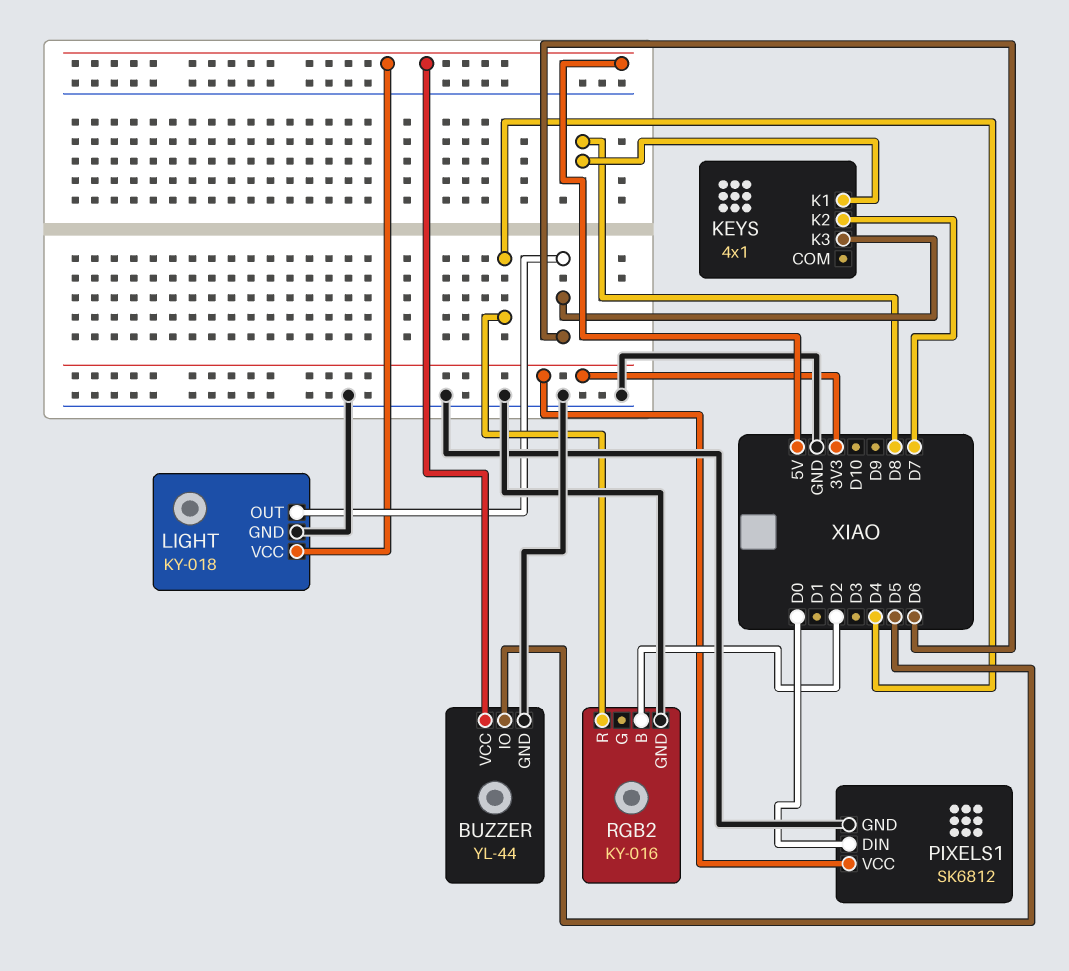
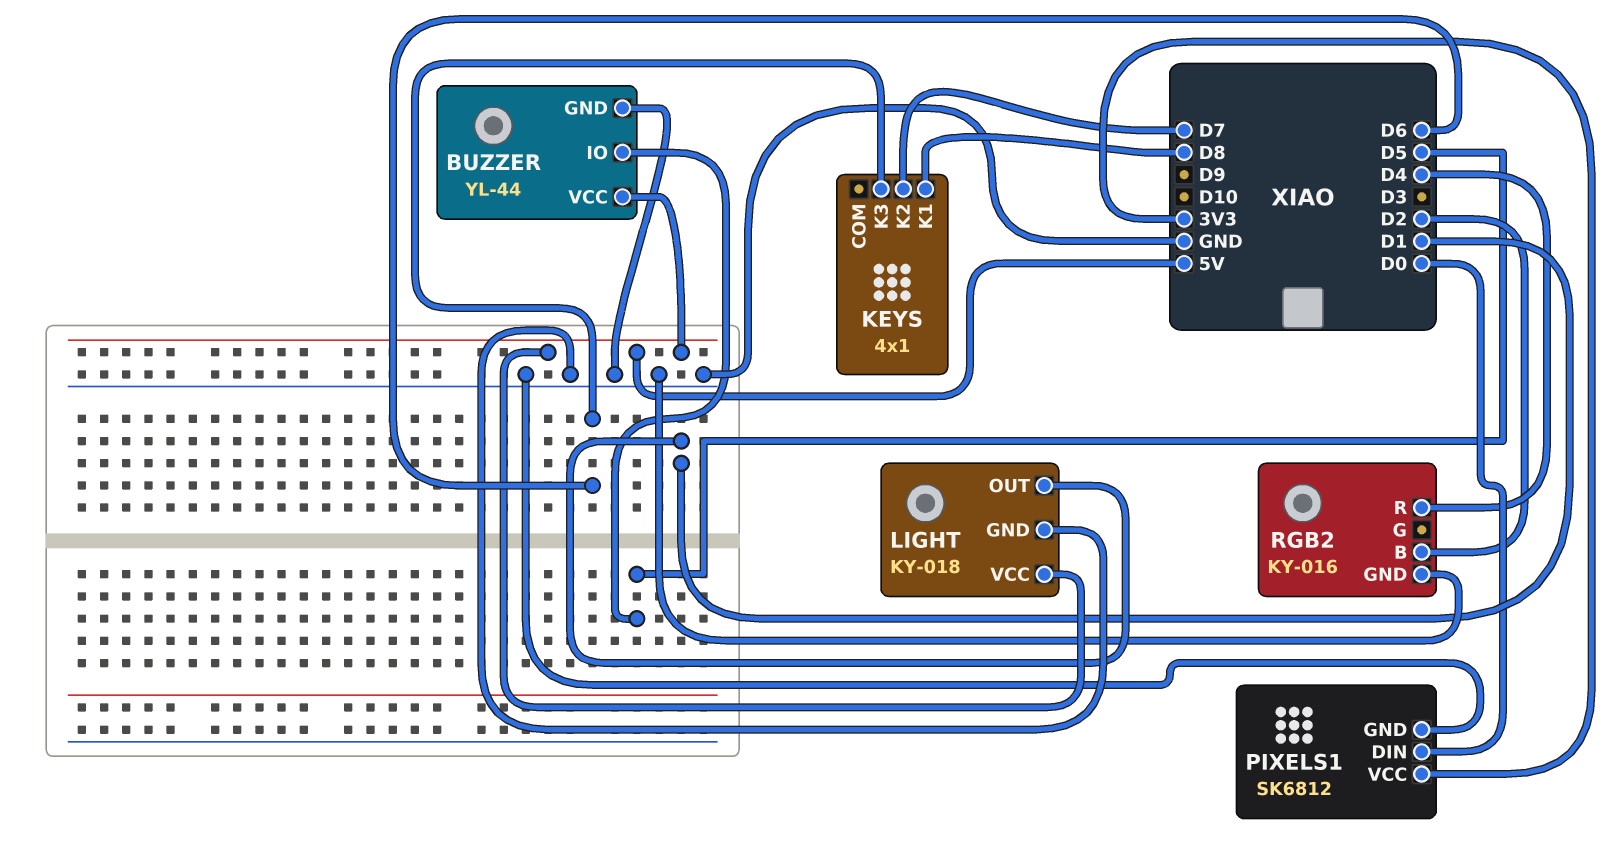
LIGHT pin OUT: D6 -> D1

